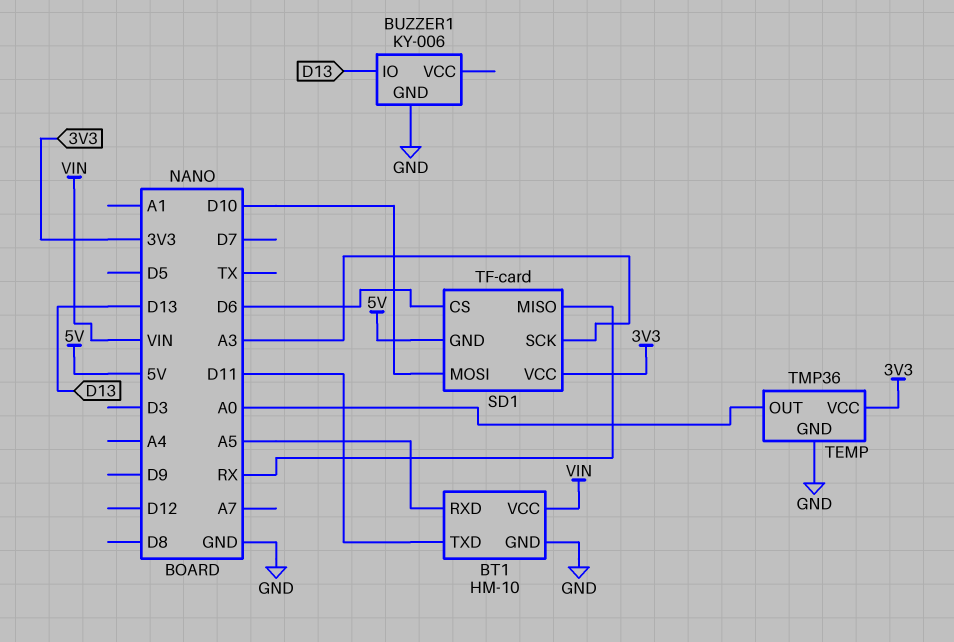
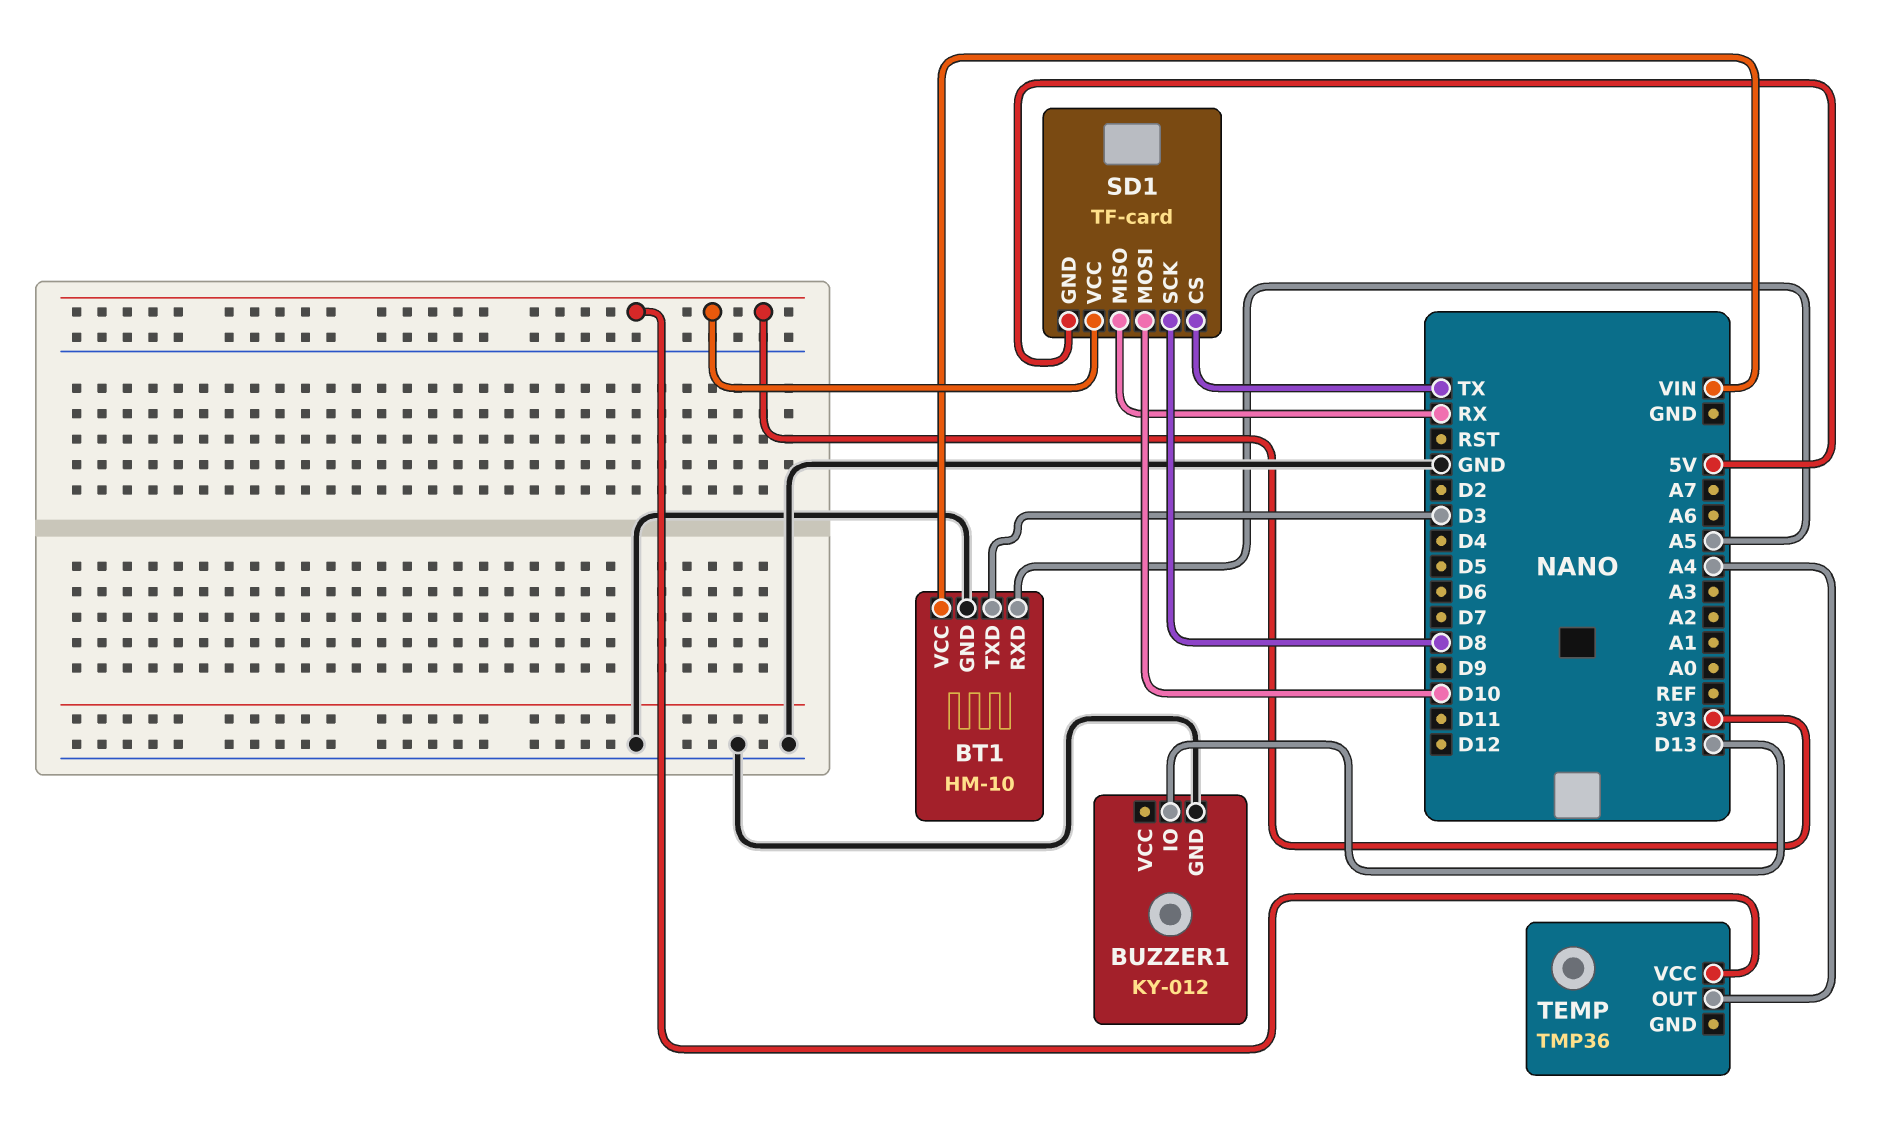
BT1 pin TXD: D11 -> D3
BUZZER1: KY-006 -> KY-012
SD1 pin CS: D6 -> TX
SD1 pin SCK: A3 -> D8
TEMP pin GND: GND -> none
TEMP pin OUT: A0 -> A4

